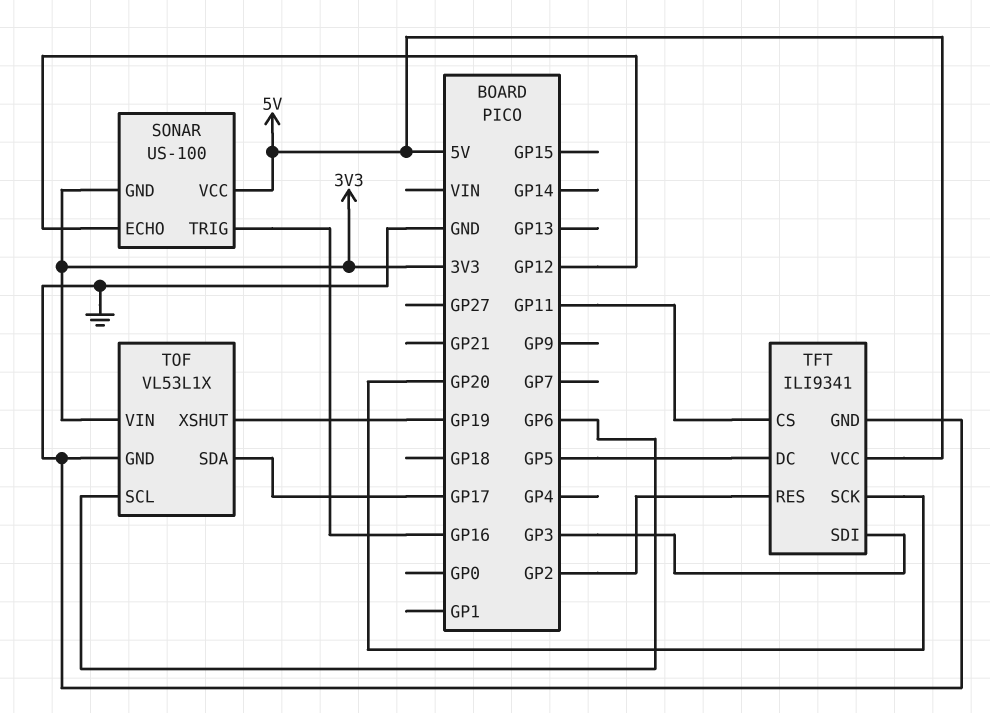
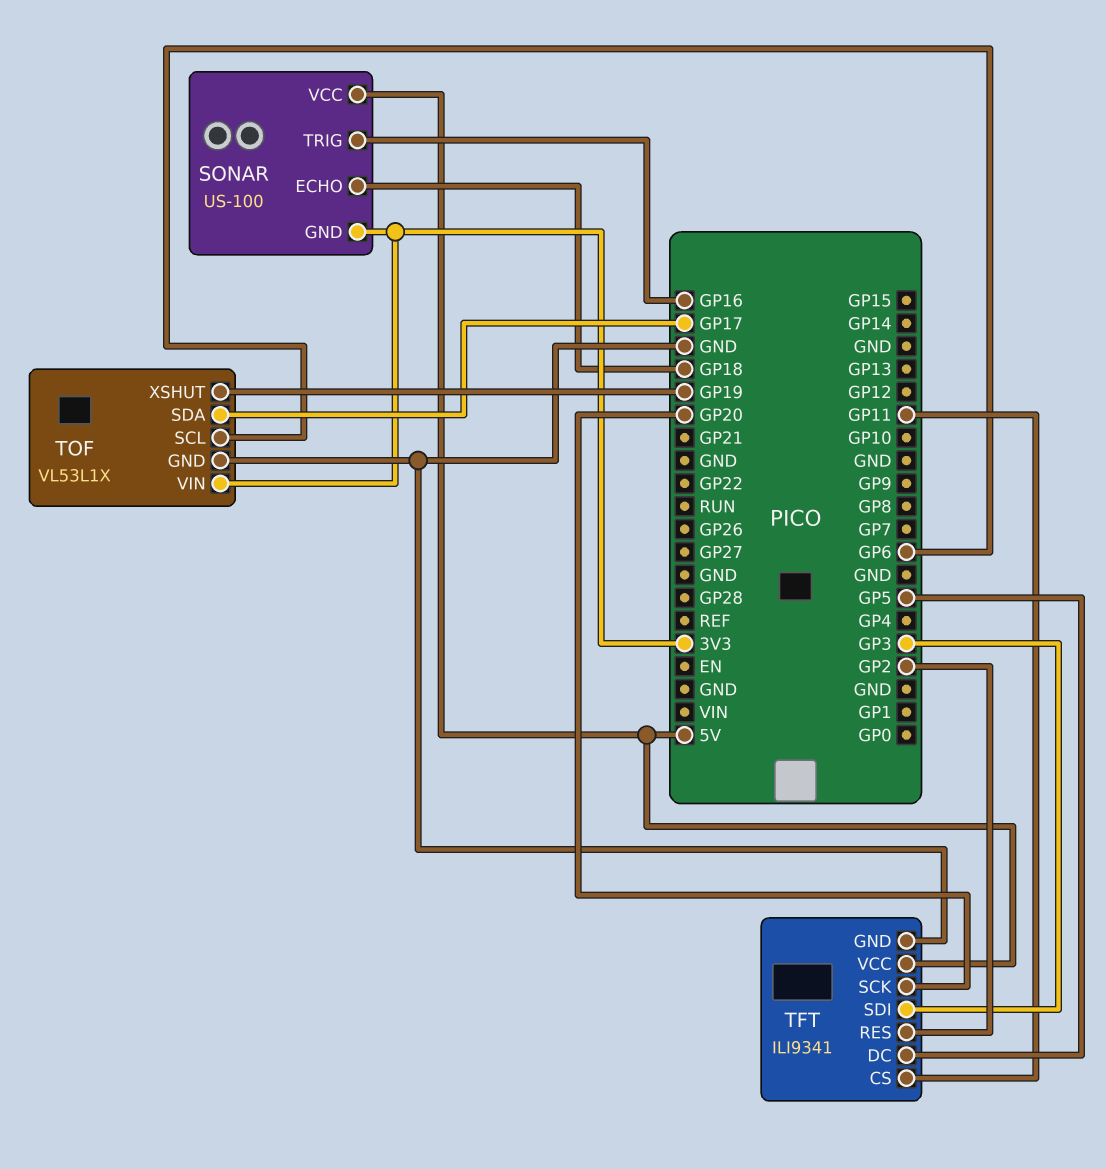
SONAR pin ECHO: GP12 -> GP18

